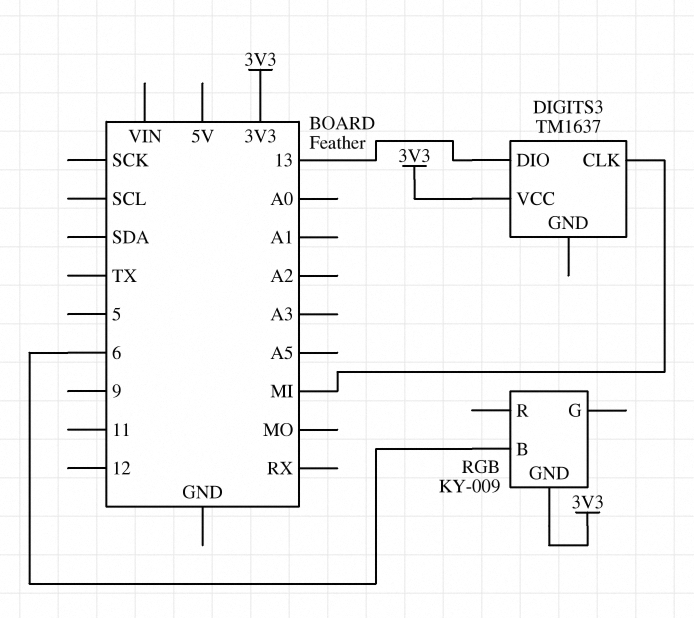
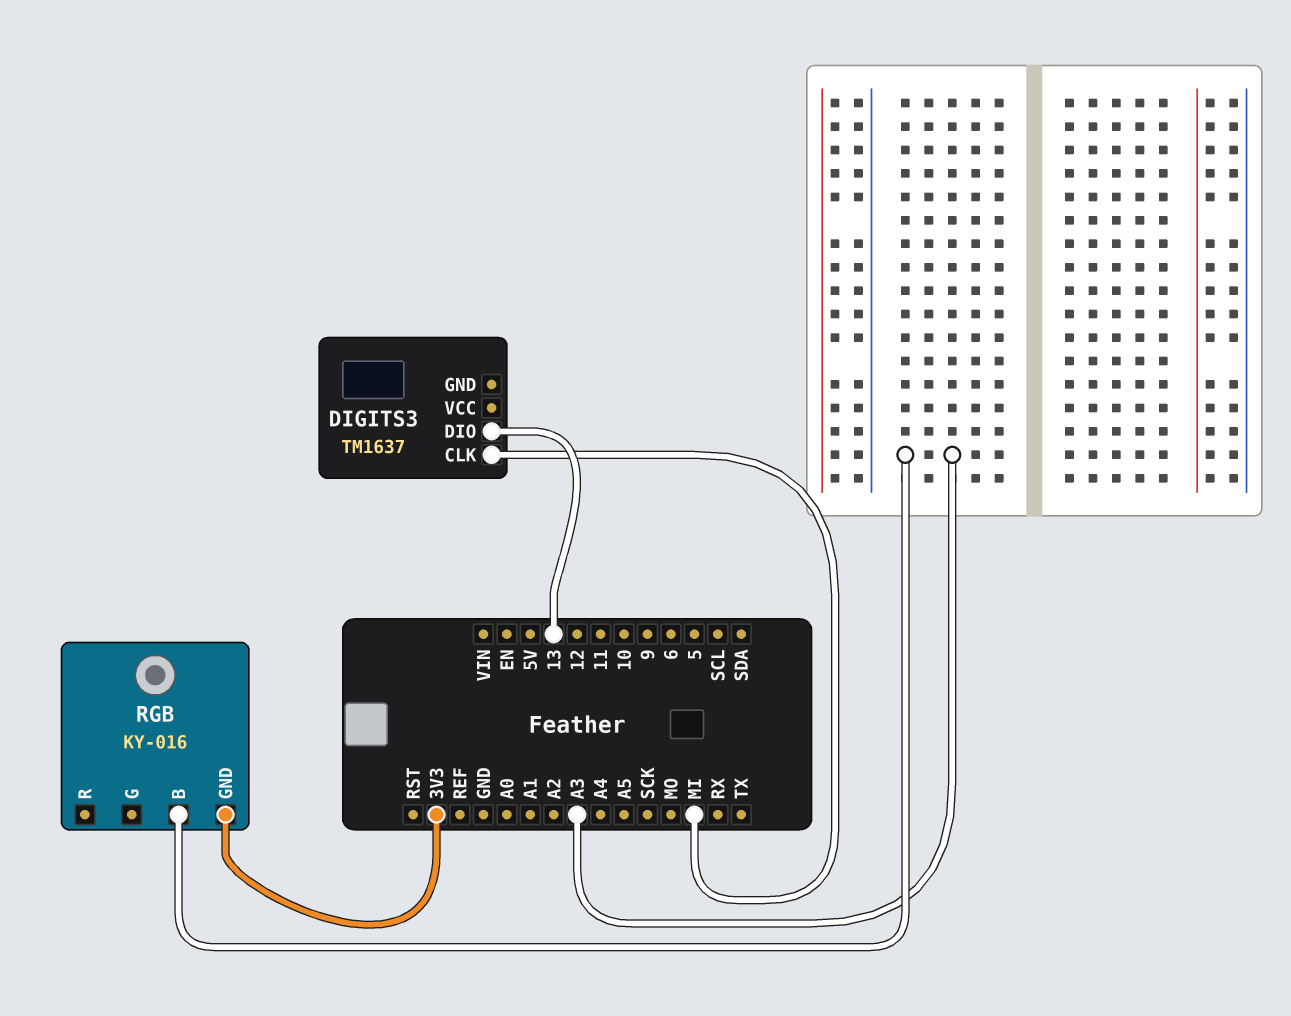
DIGITS3 pin VCC: 3V3 -> none
RGB: KY-009 -> KY-016
RGB pin B: 6 -> A3

